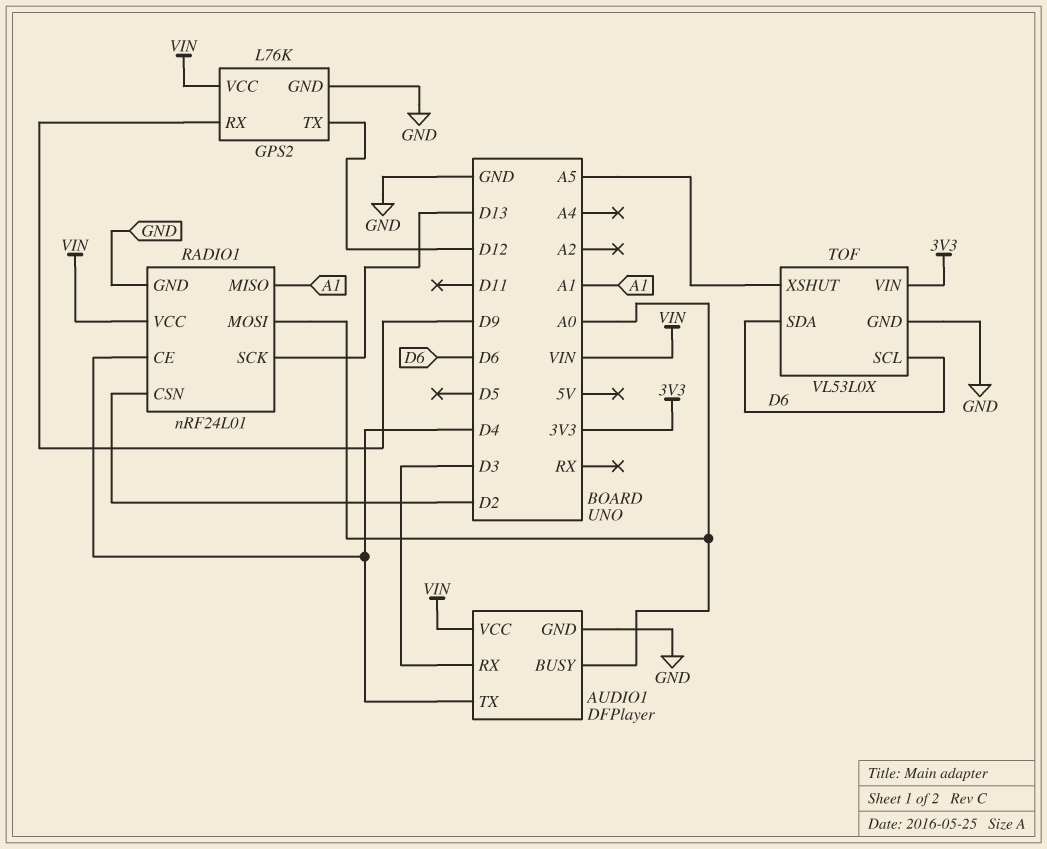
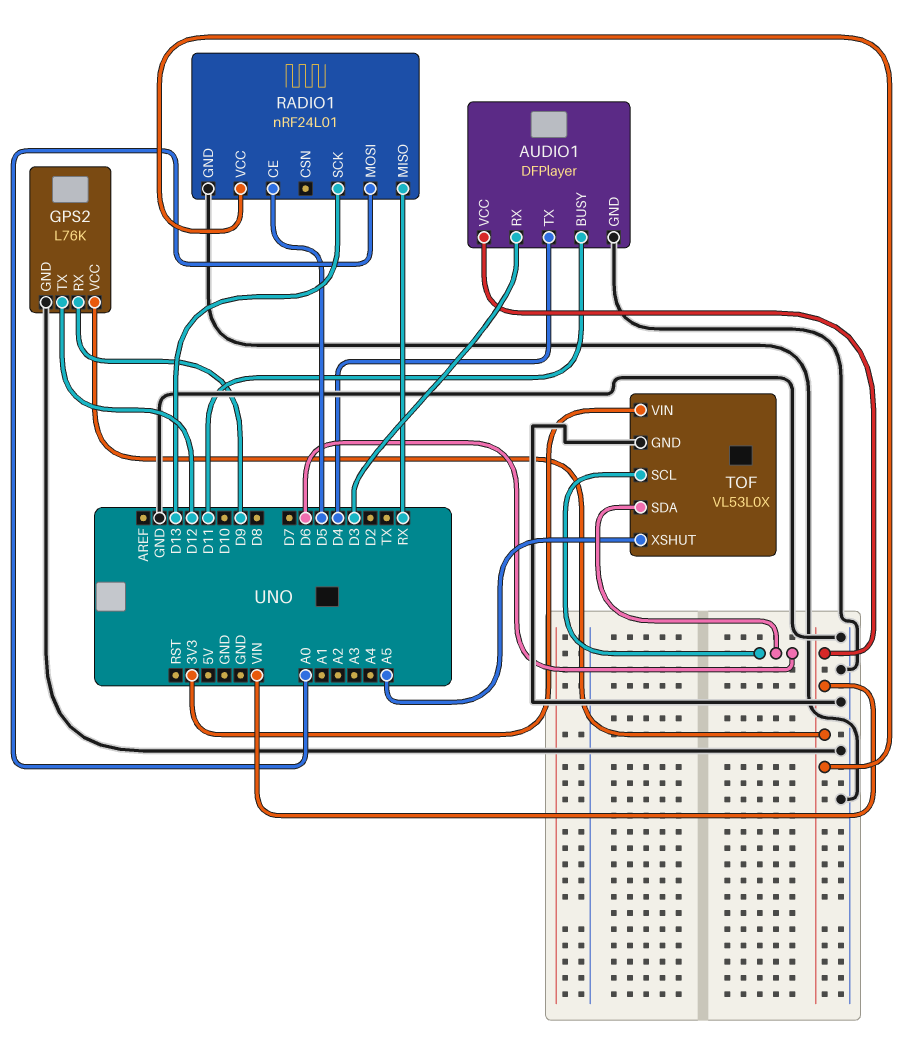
AUDIO1 pin BUSY: A0 -> D11
RADIO1 pin CE: D4 -> D5
RADIO1 pin CSN: D2 -> none
RADIO1 pin MISO: A1 -> RX

